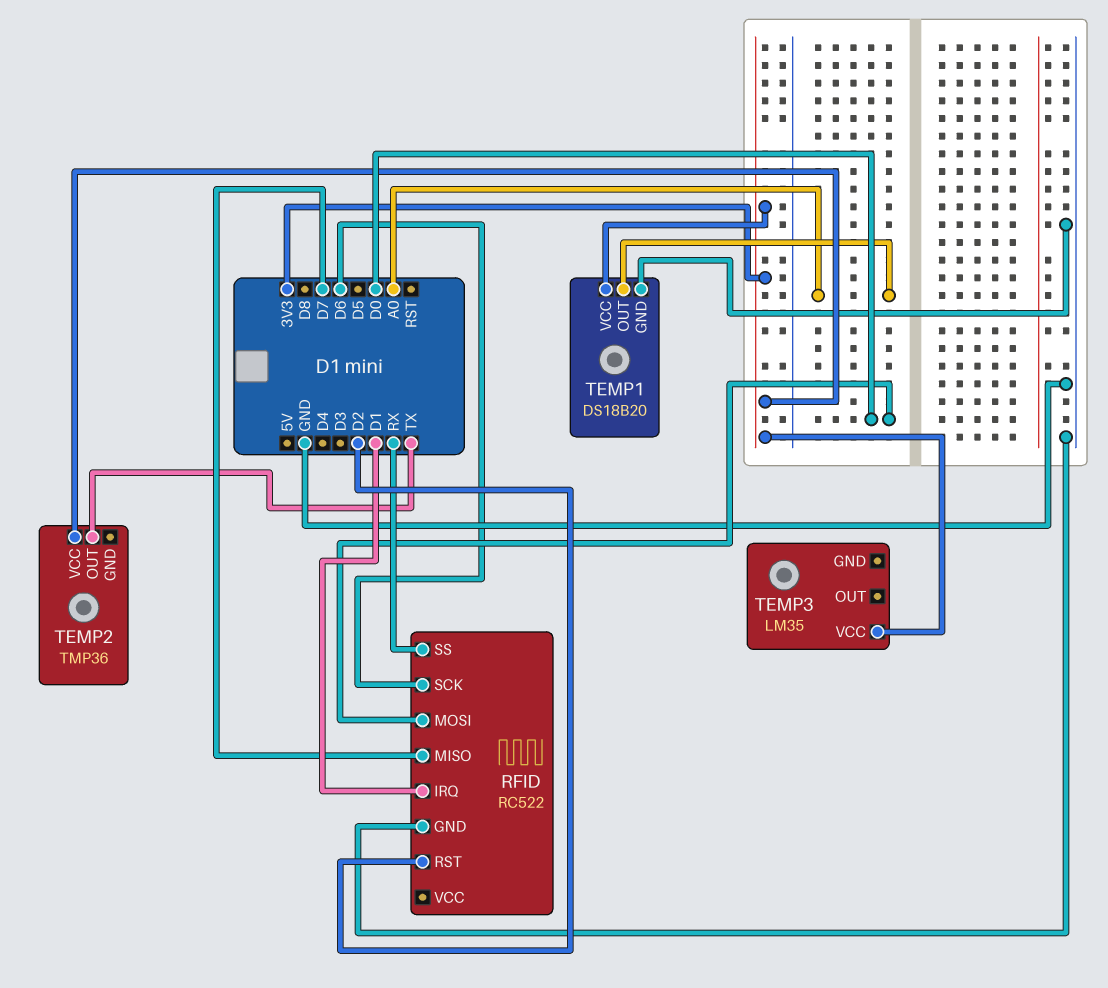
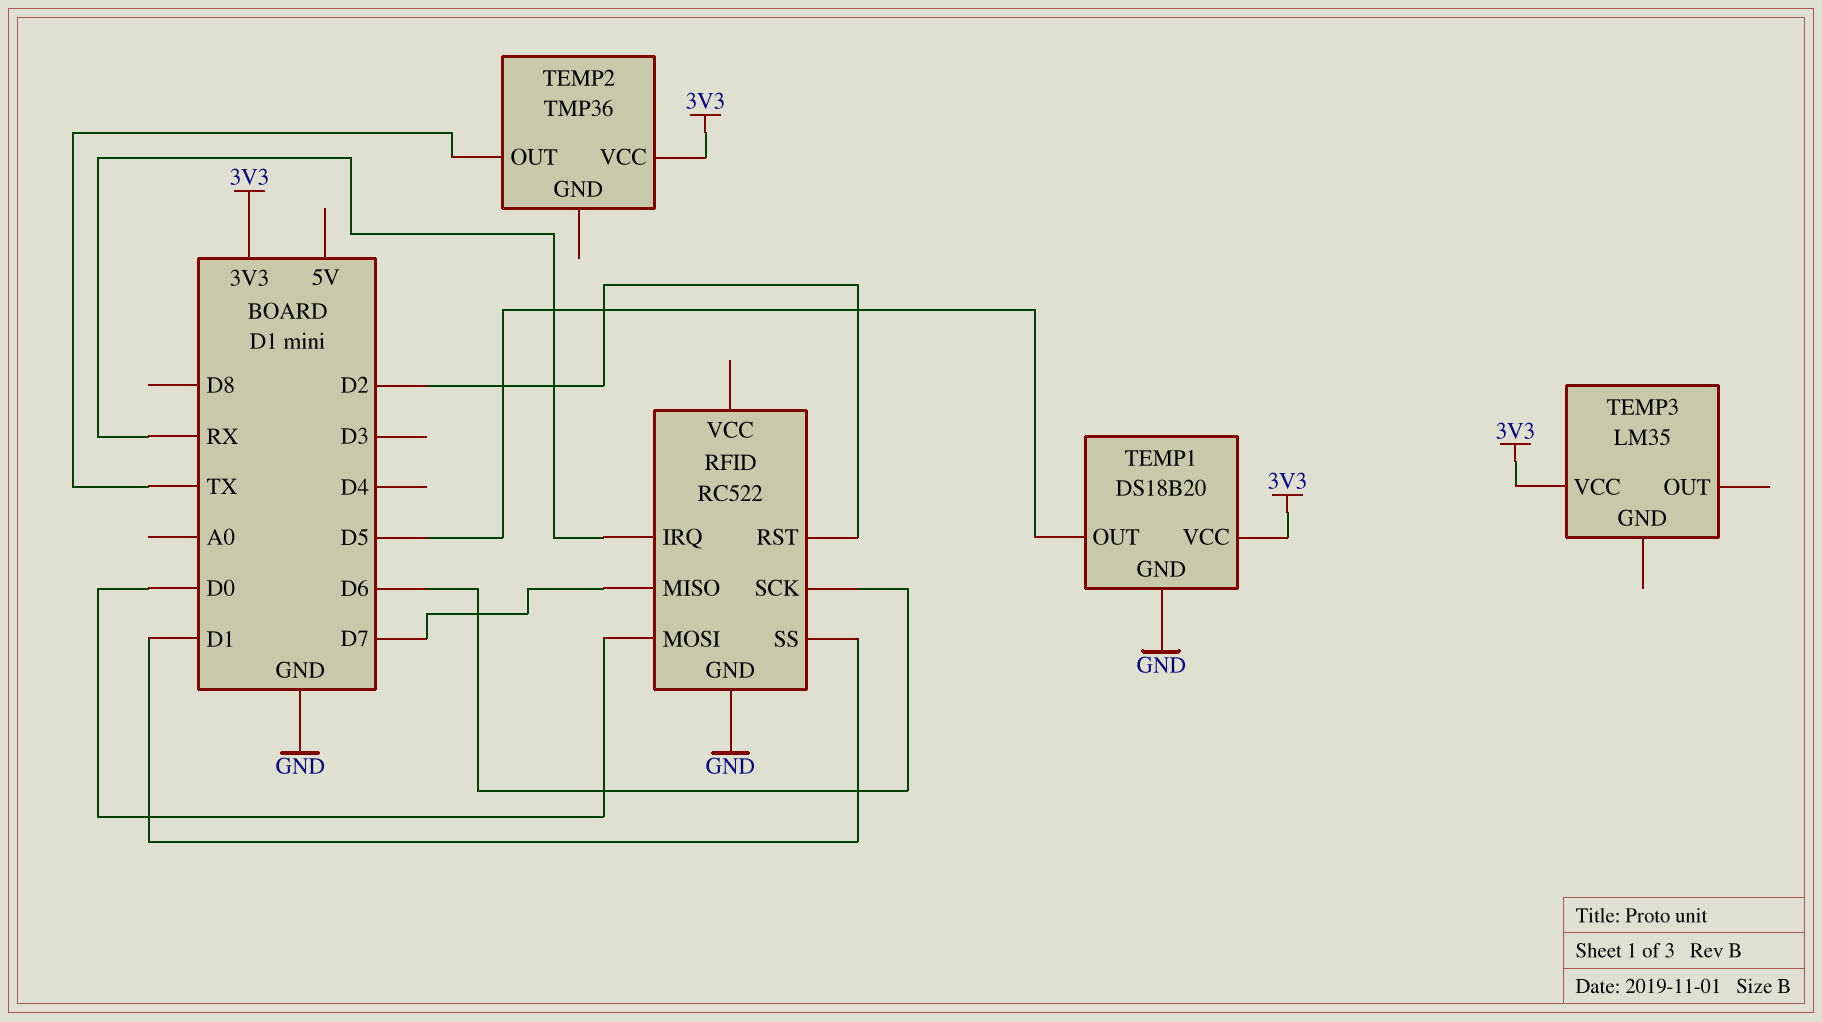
RFID pin IRQ: D1 -> RX
RFID pin SS: RX -> D1
TEMP1 pin OUT: A0 -> D5

